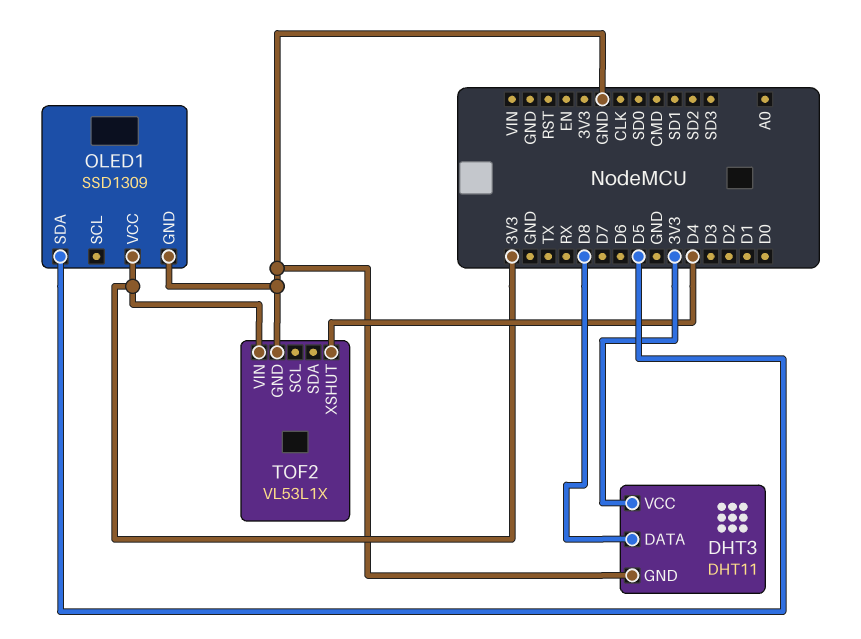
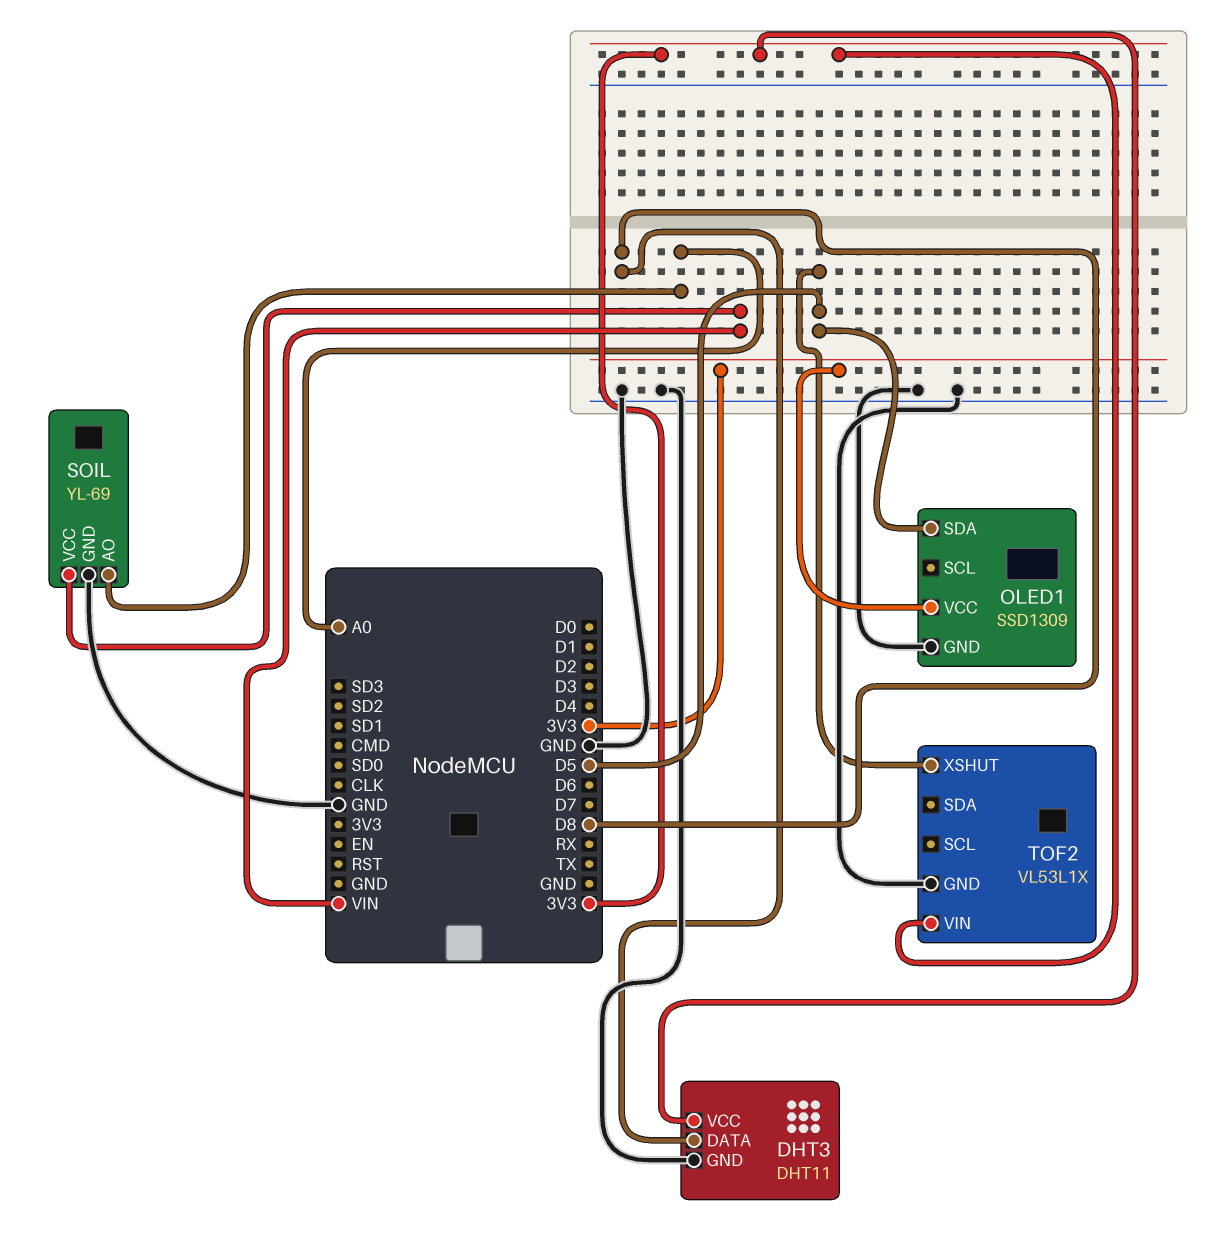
SOIL: none -> YL-69
SOIL pin AO: none -> A0
SOIL pin GND: none -> GND
SOIL pin VCC: none -> VIN
TOF2 pin XSHUT: D4 -> D5

